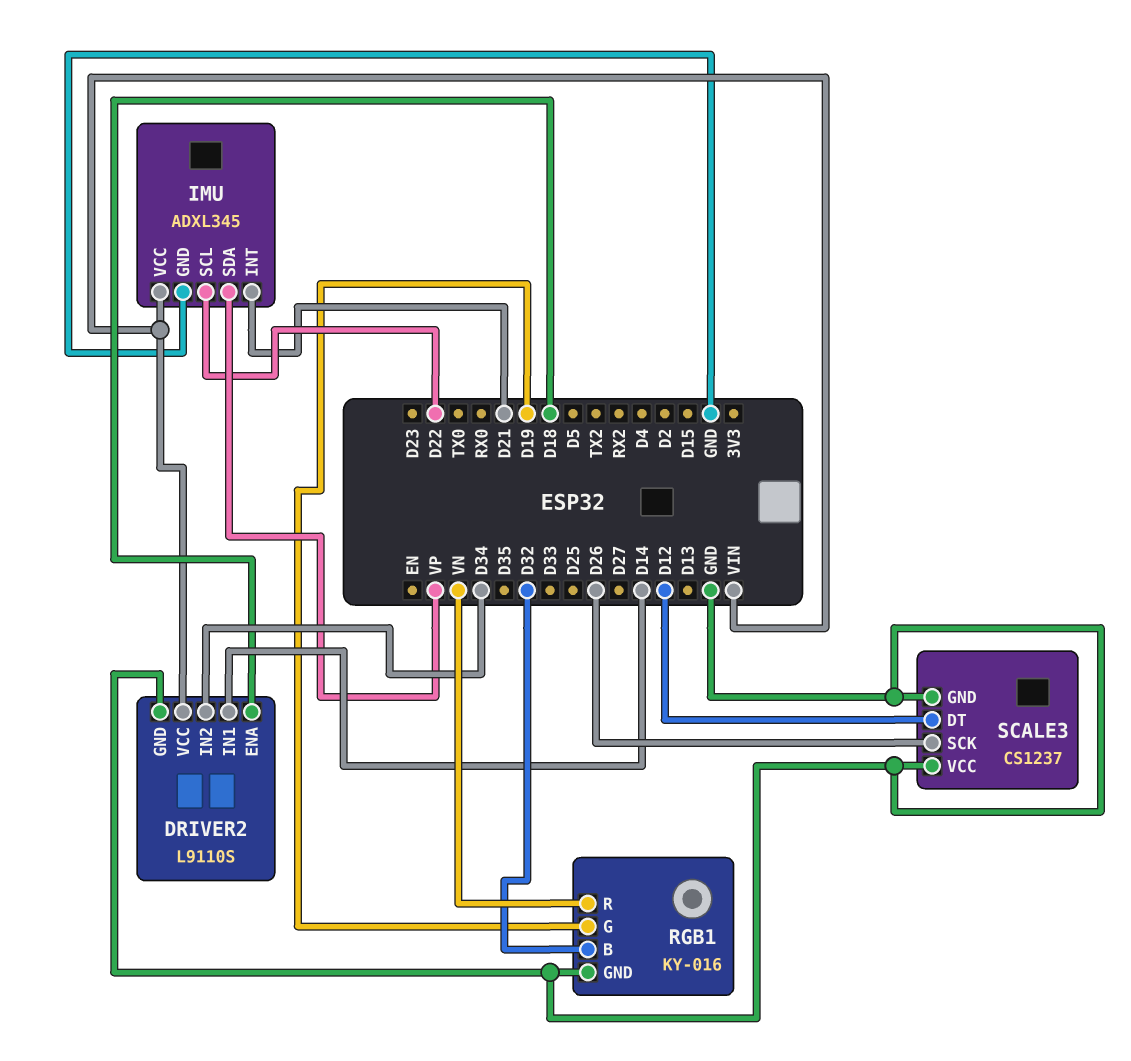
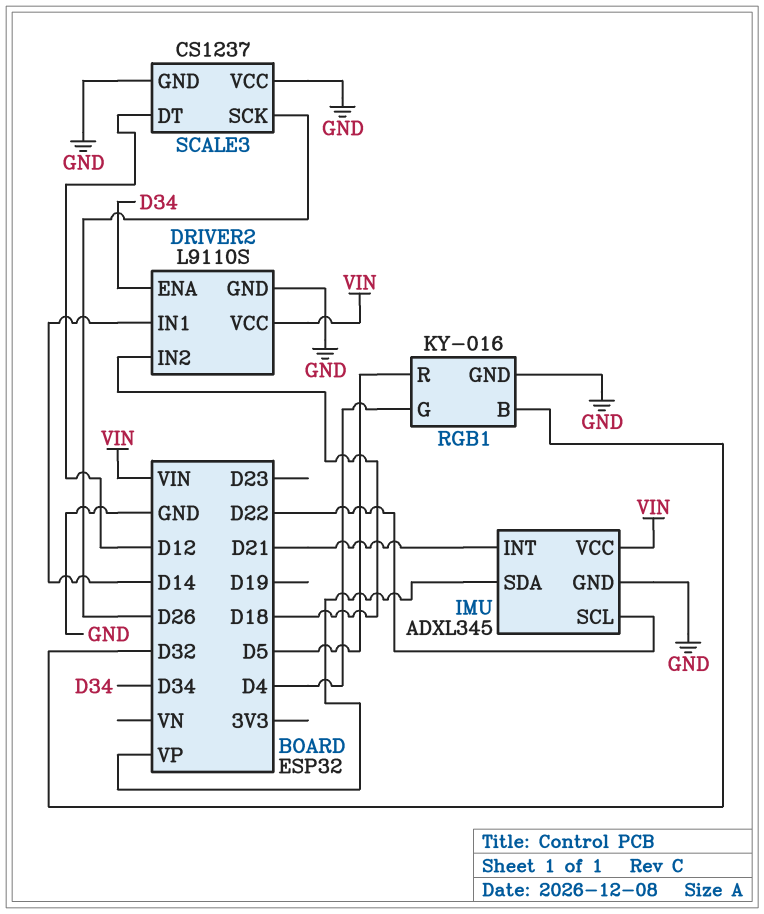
DRIVER2 pin ENA: D18 -> D34
DRIVER2 pin IN2: D34 -> D18
RGB1 pin G: D19 -> D4
RGB1 pin R: VN -> D5

